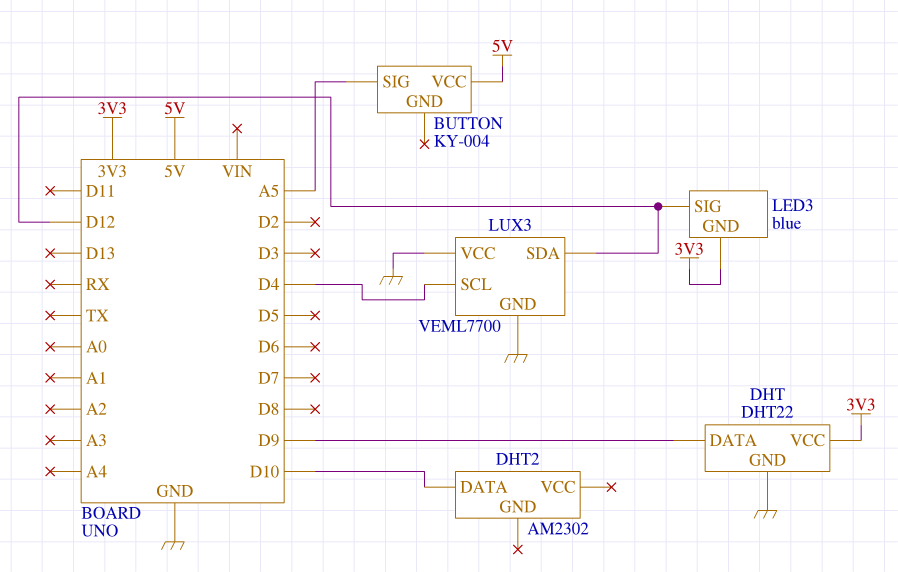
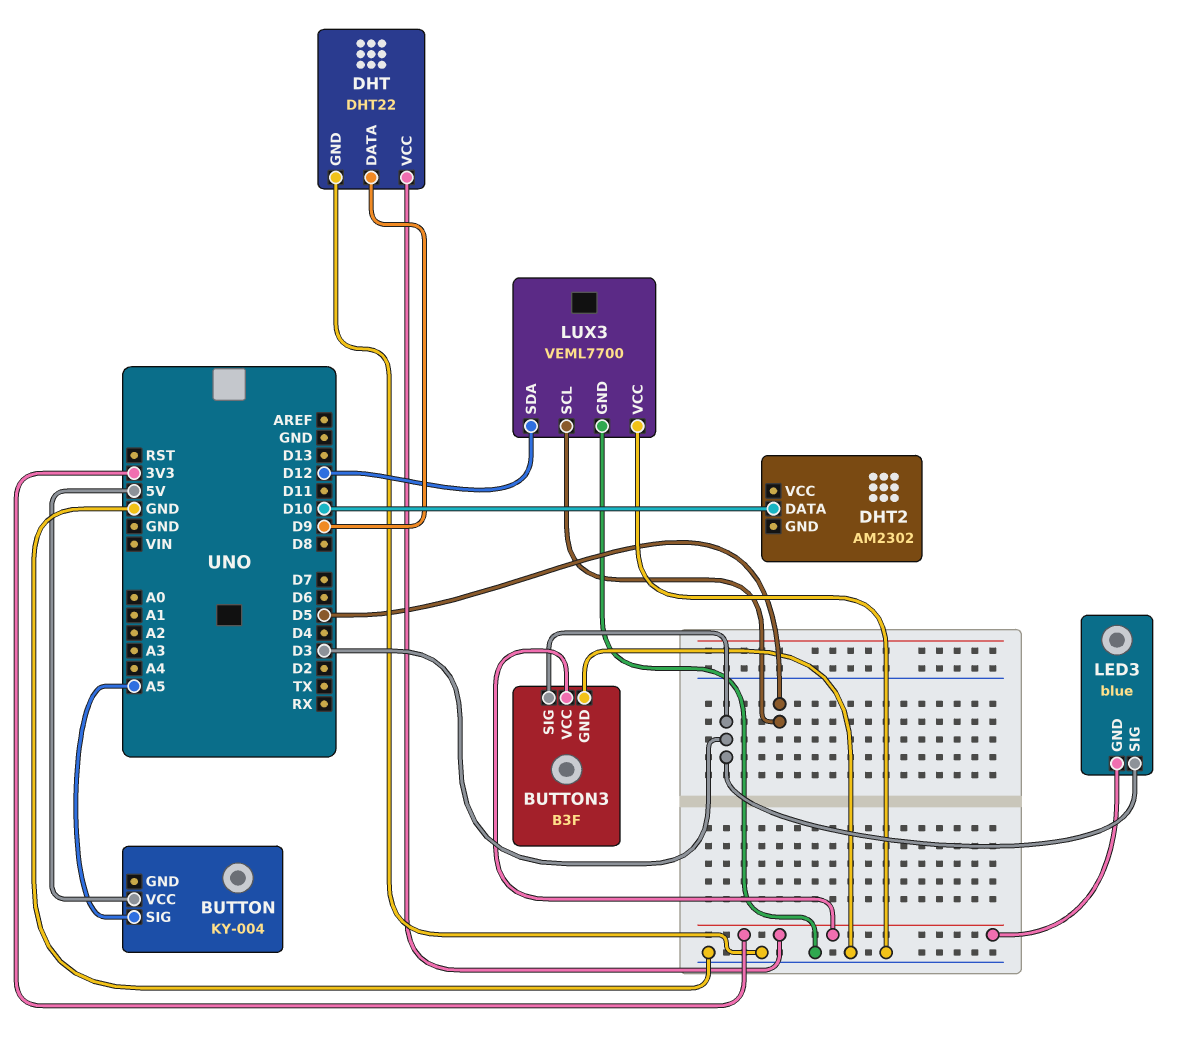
BUTTON3: none -> B3F
BUTTON3 pin GND: none -> GND
BUTTON3 pin SIG: none -> D3
BUTTON3 pin VCC: none -> 3V3
LED3 pin SIG: D12 -> D3
LUX3 pin SCL: D4 -> D5

